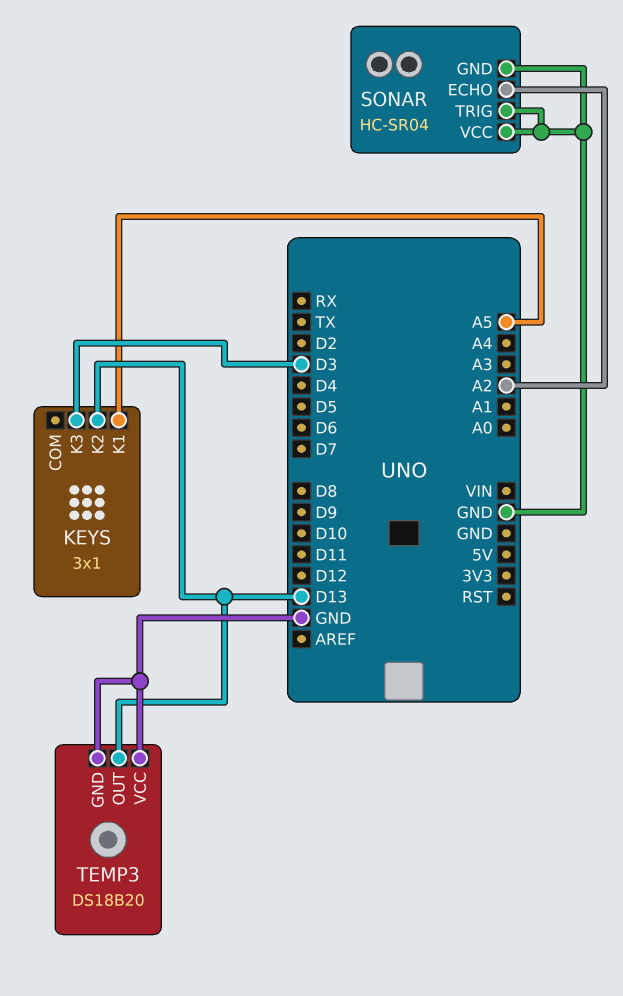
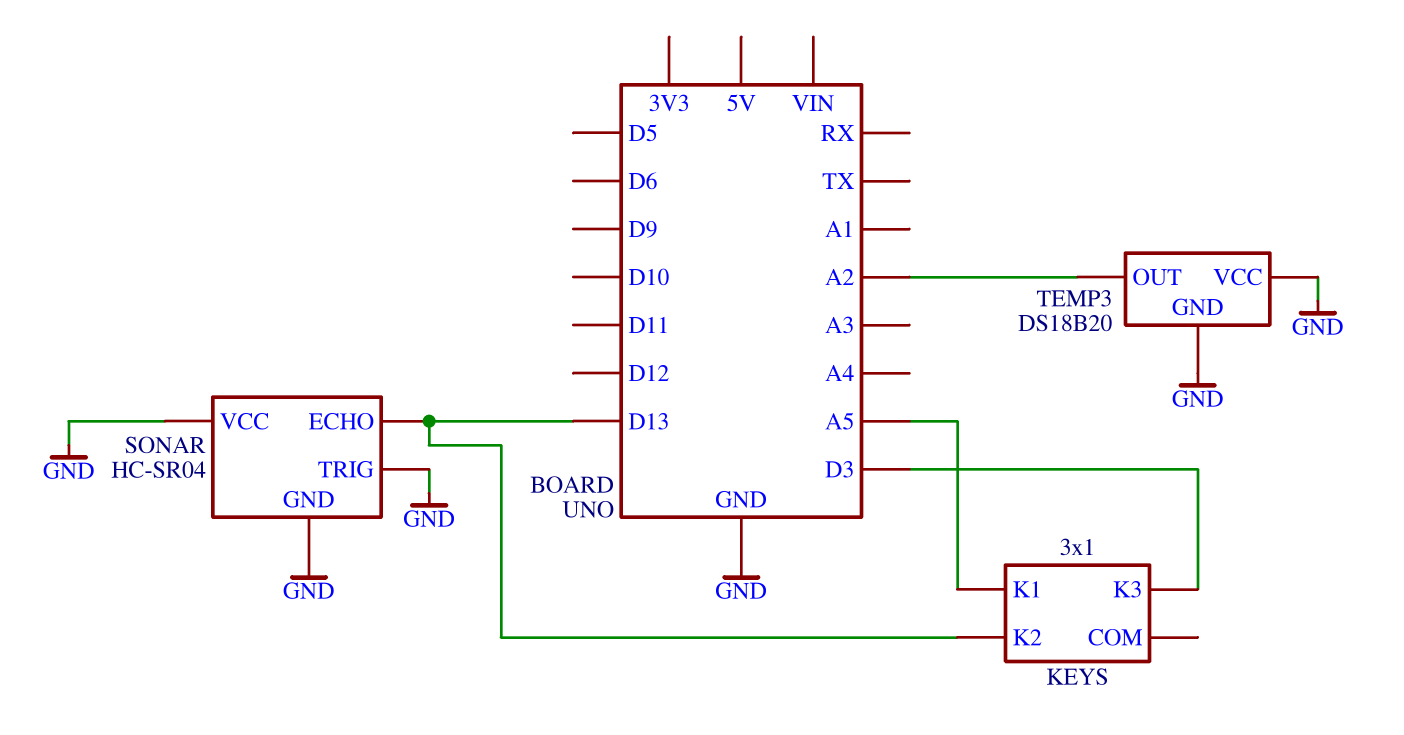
SONAR pin ECHO: A2 -> D13
TEMP3 pin OUT: D13 -> A2

